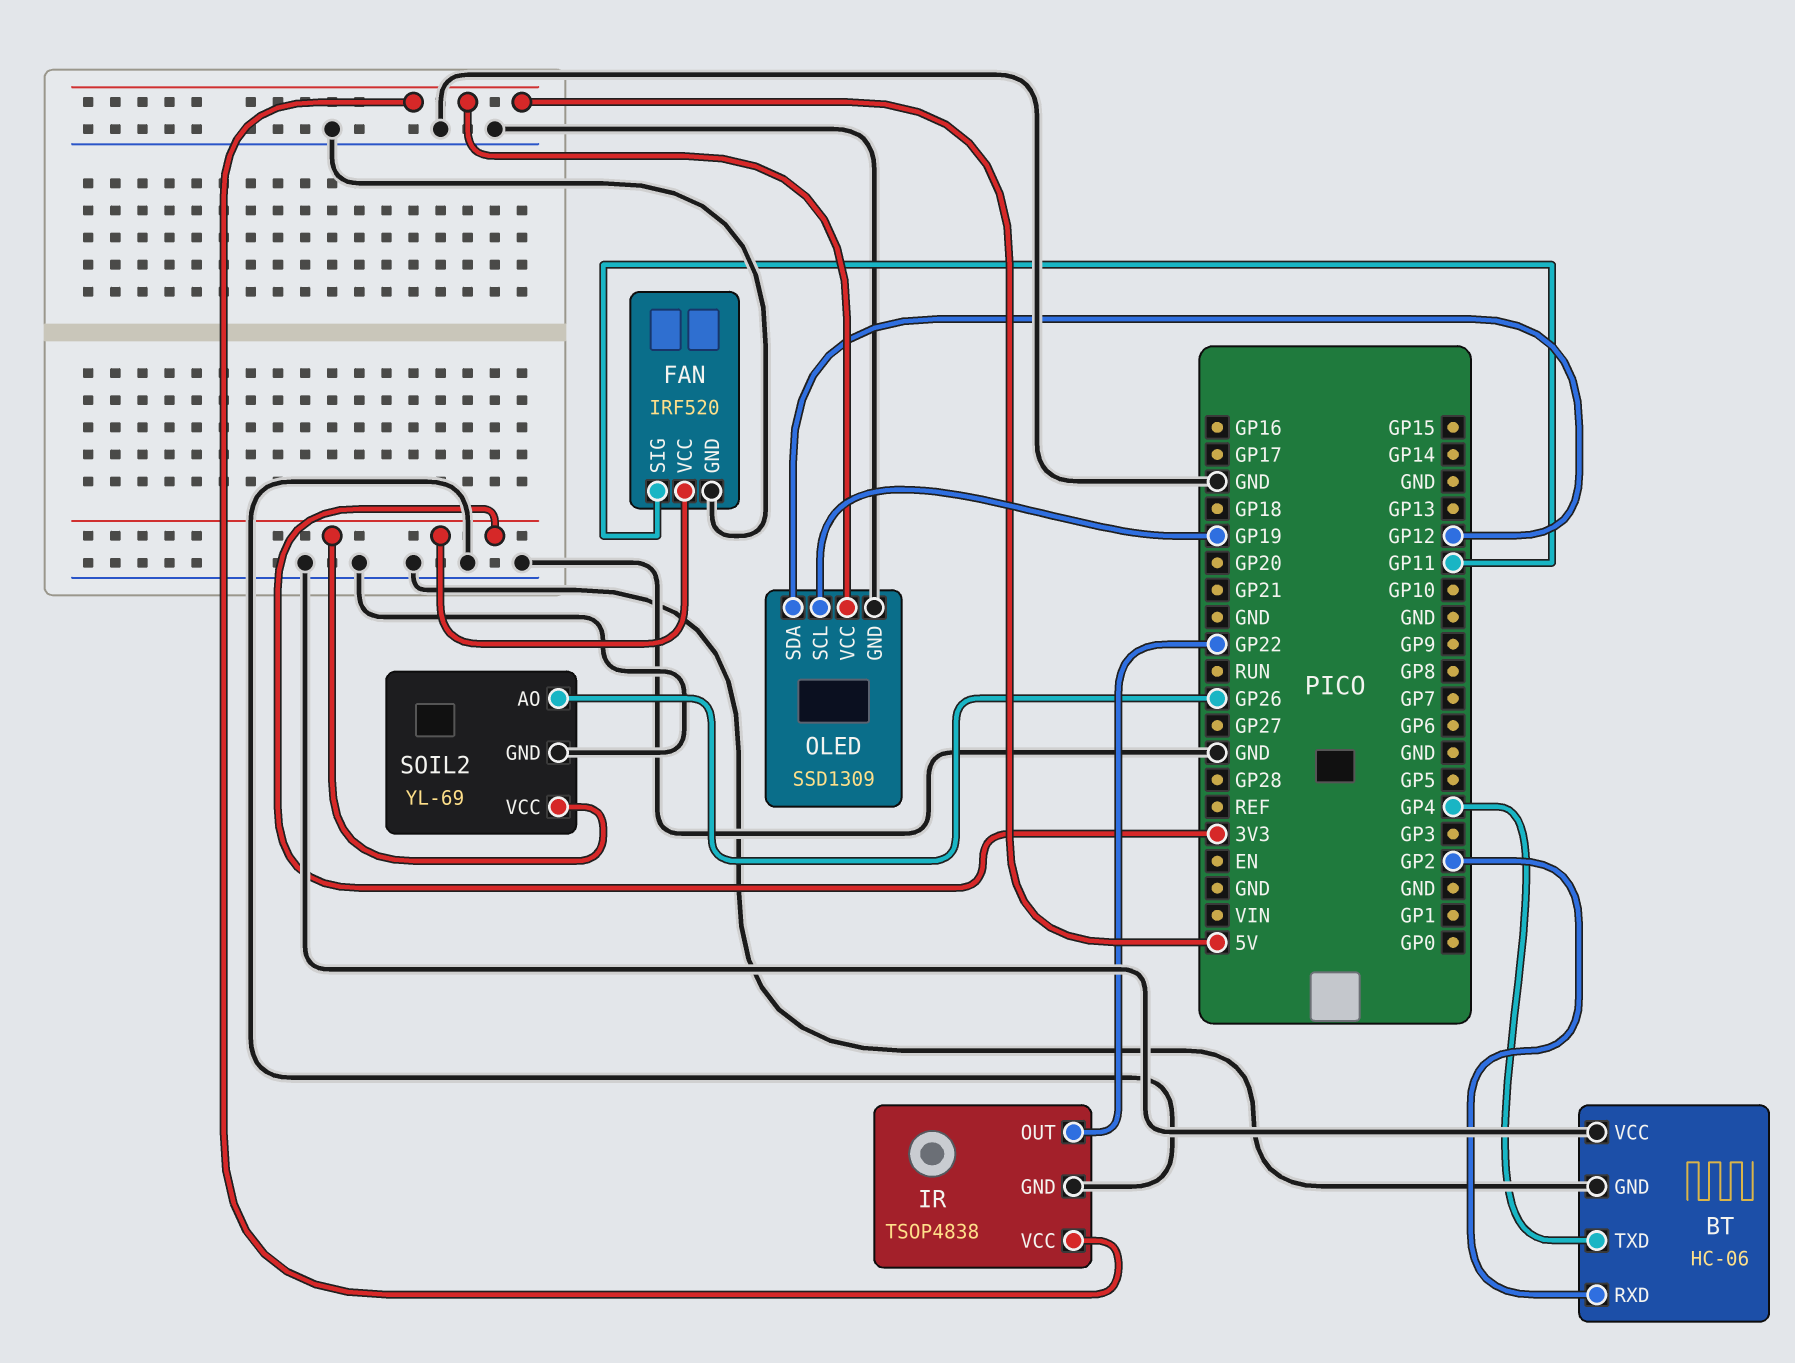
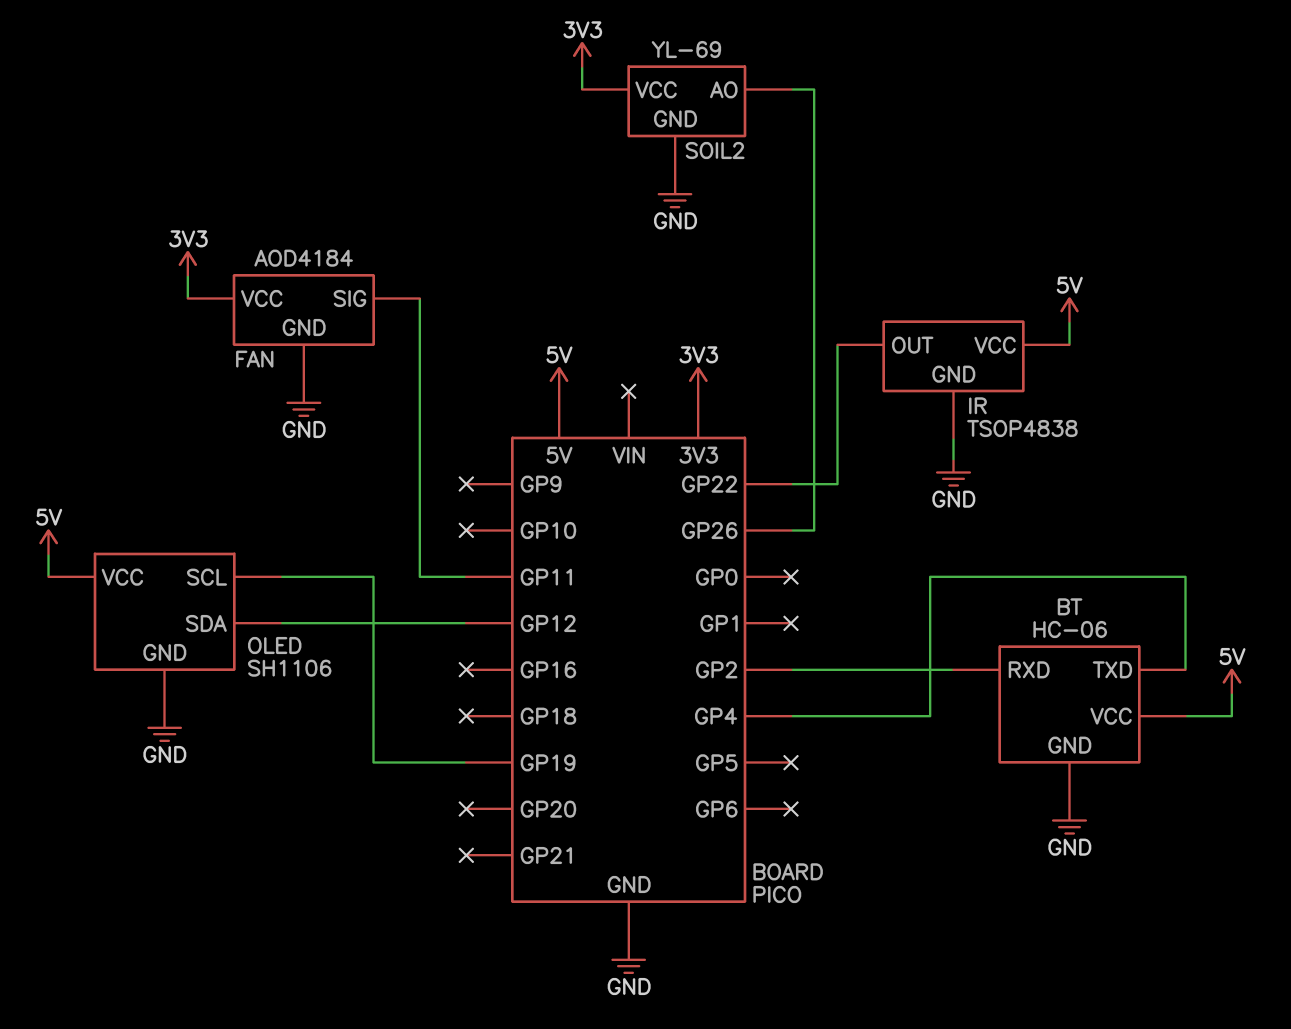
BT pin VCC: GND -> 5V
FAN: IRF520 -> AOD4184
OLED: SSD1309 -> SH1106

